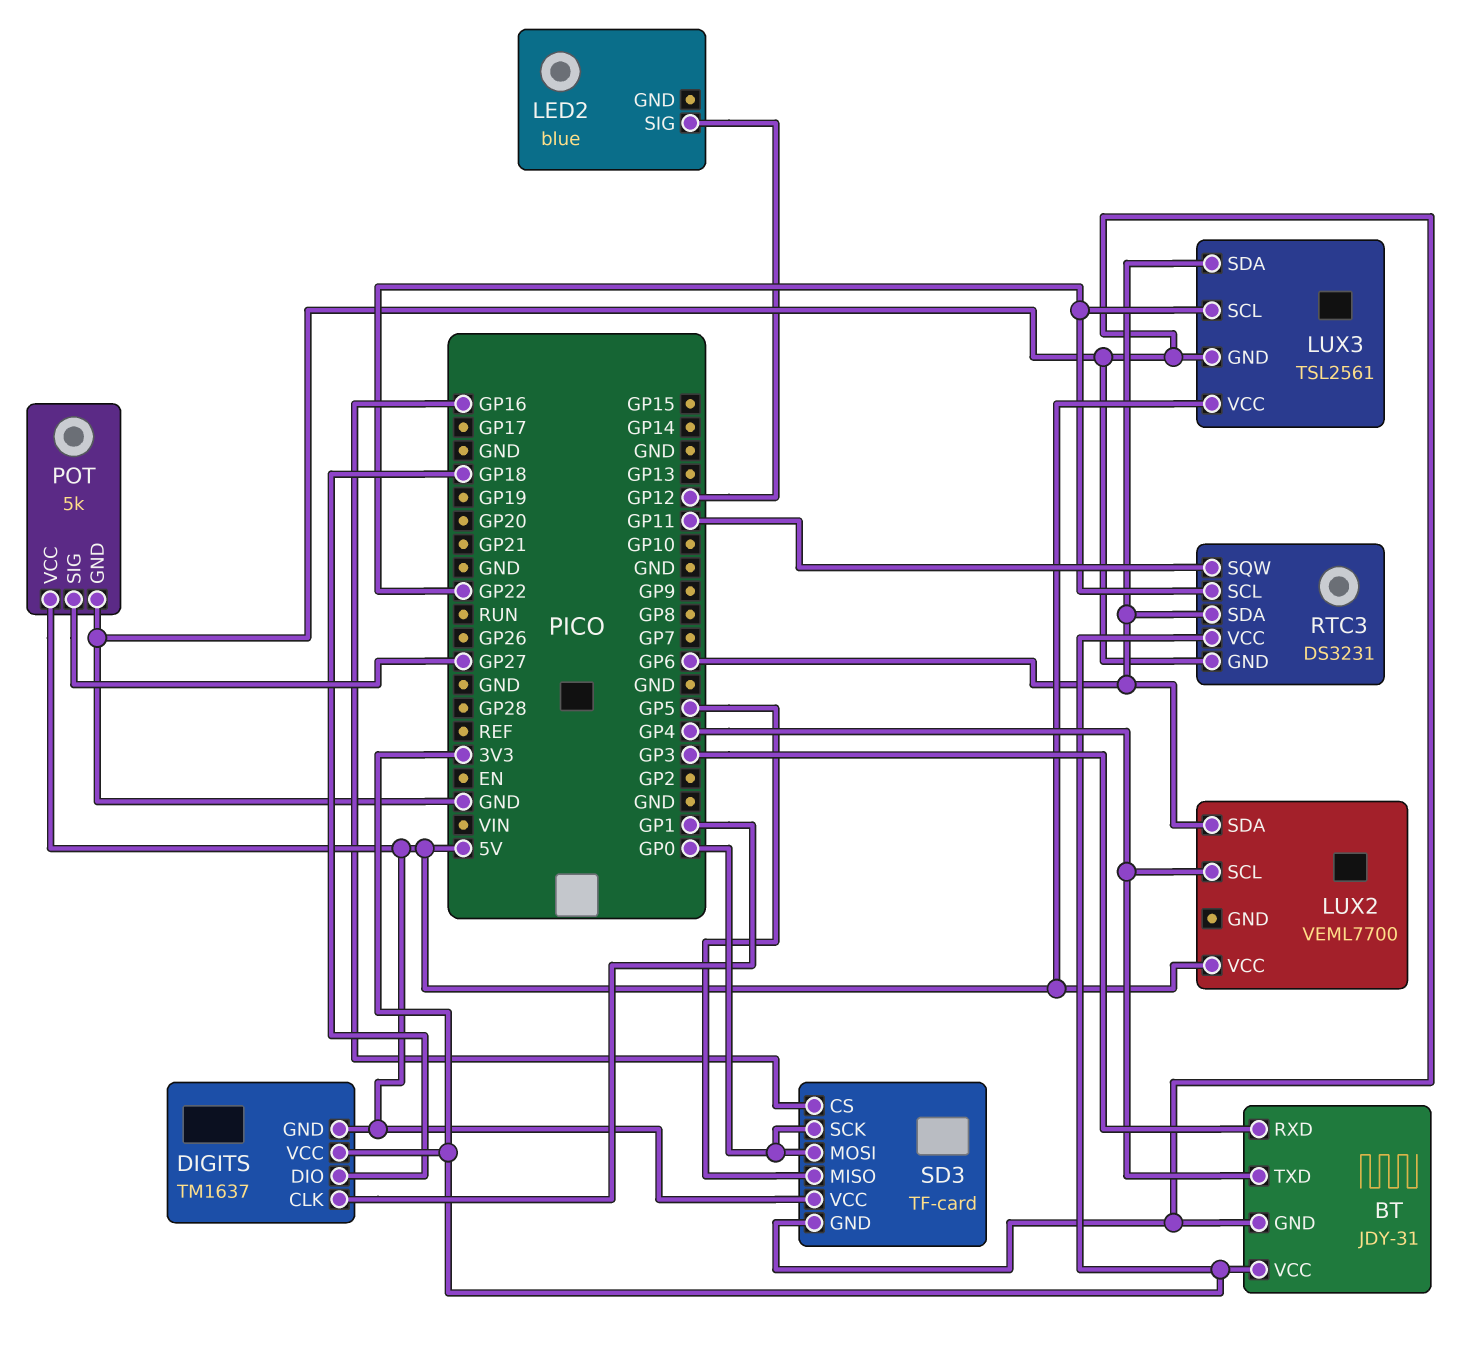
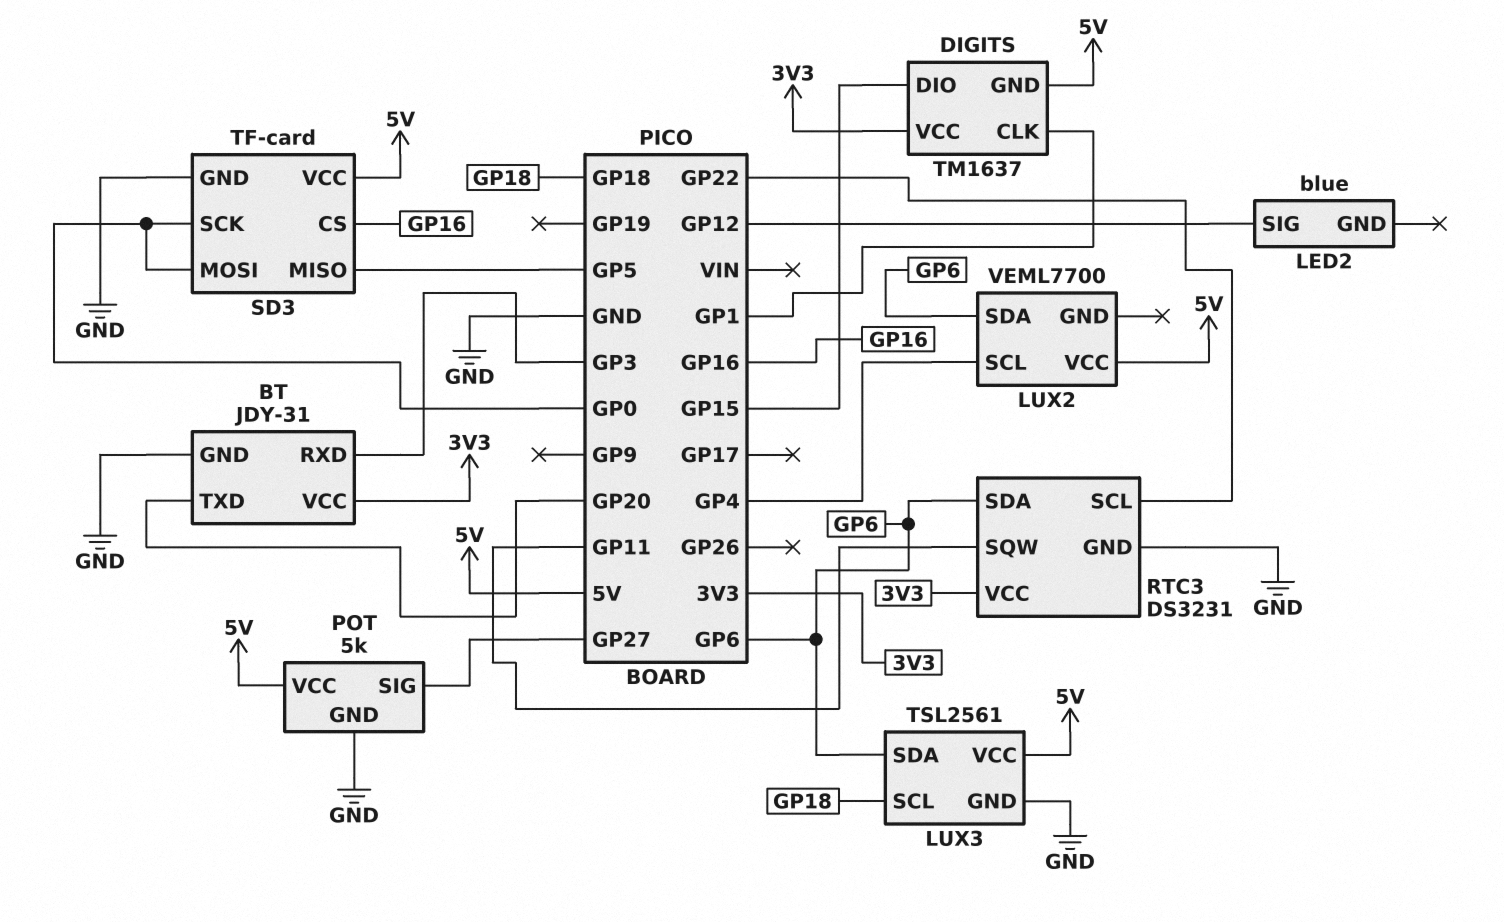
BT pin TXD: GP4 -> GP20
DIGITS pin DIO: GP18 -> GP15
LUX3 pin SCL: GP22 -> GP18

